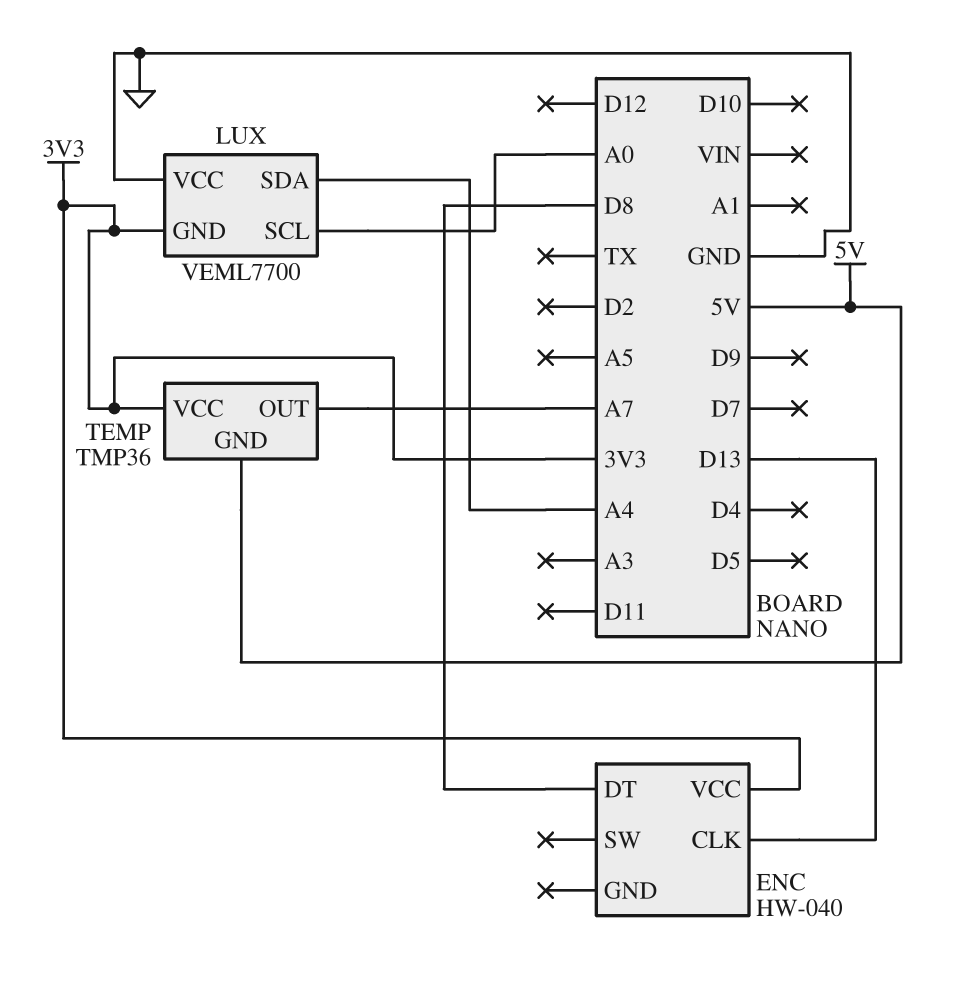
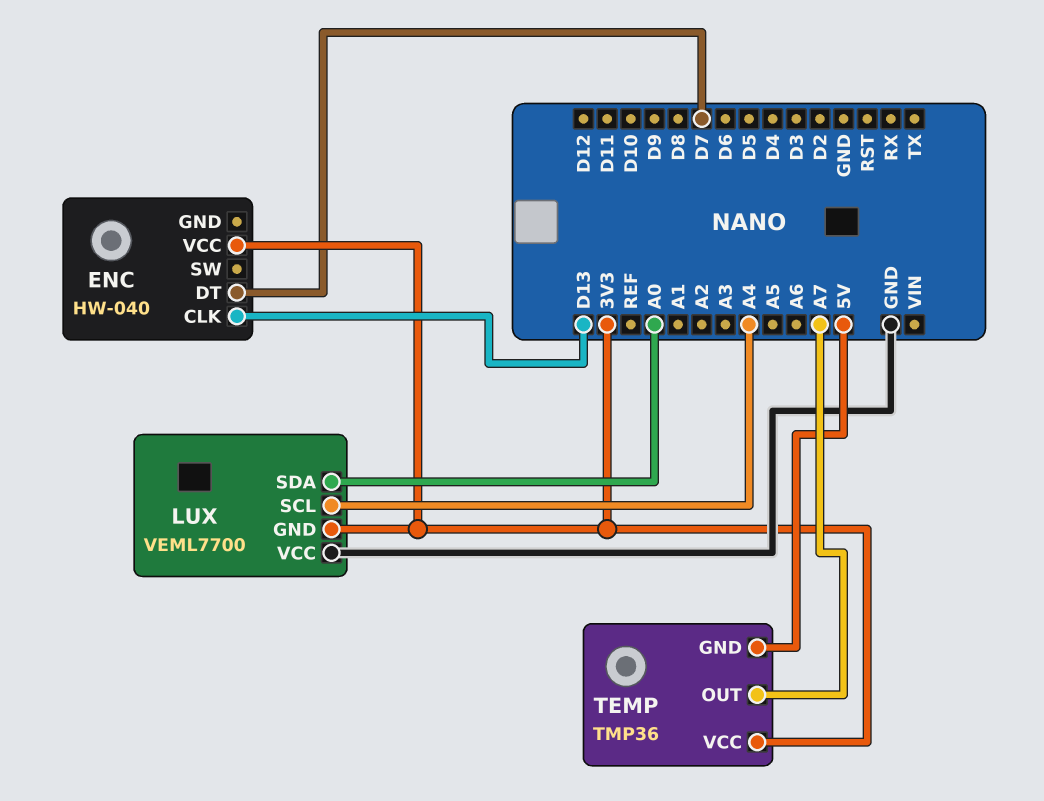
ENC pin DT: D8 -> D7
LUX pin SCL: A0 -> A4
LUX pin SDA: A4 -> A0

